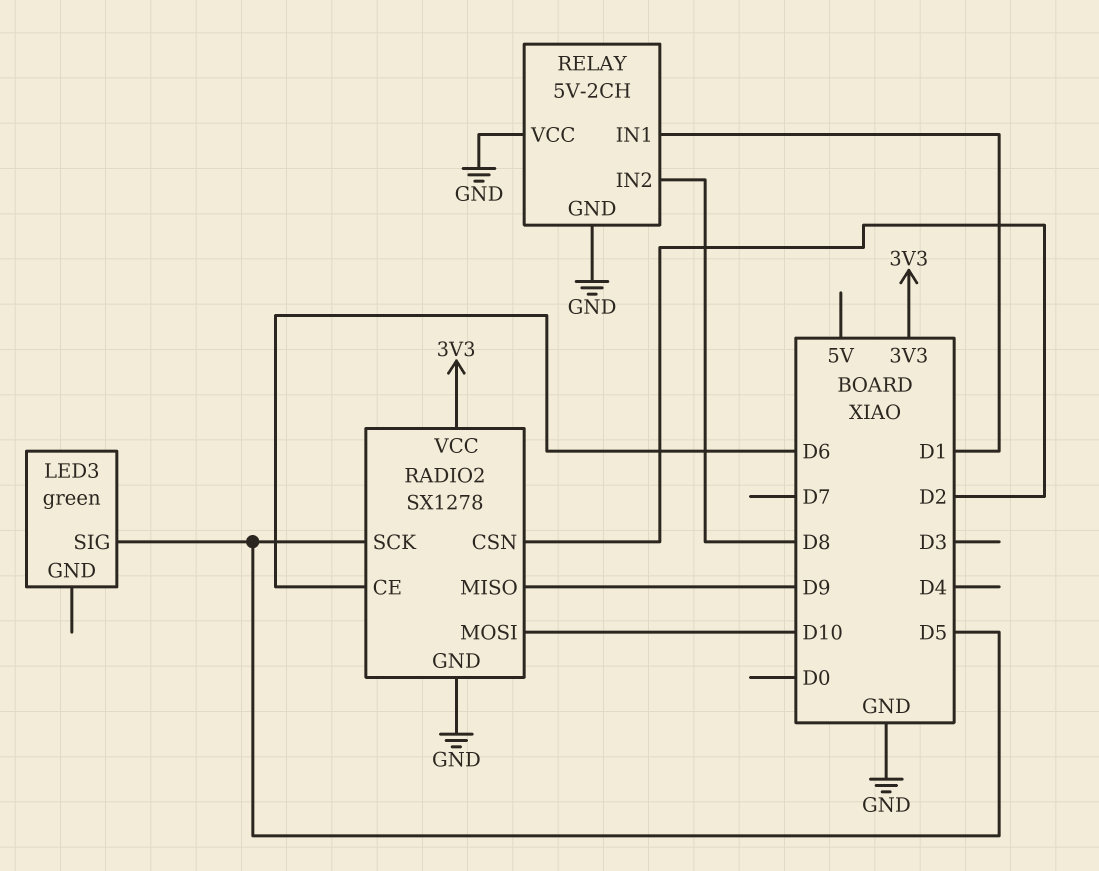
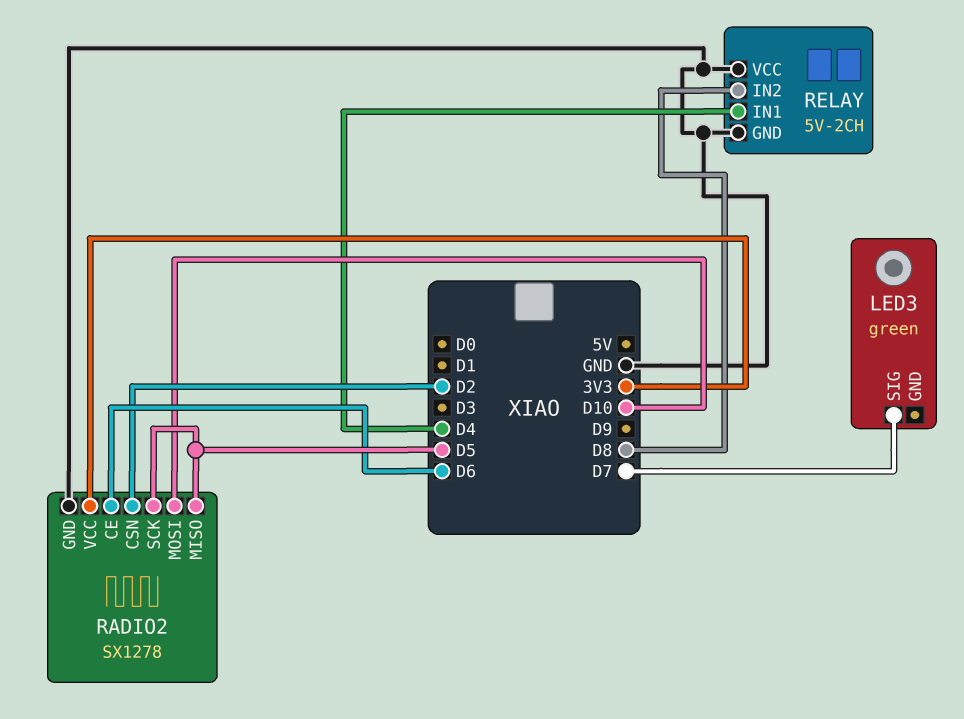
LED3 pin SIG: D5 -> D7
RADIO2 pin MISO: D9 -> D5
RELAY pin IN1: D1 -> D4

